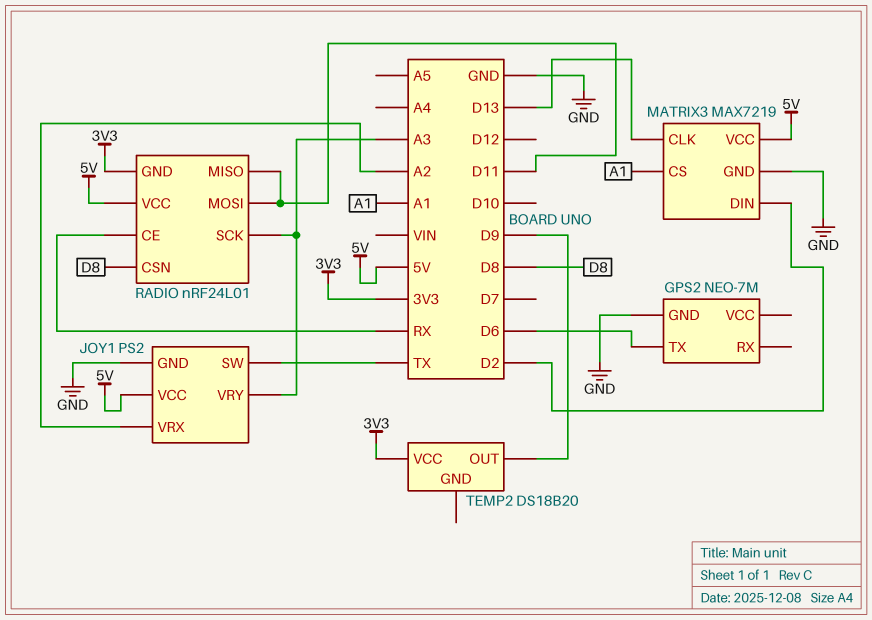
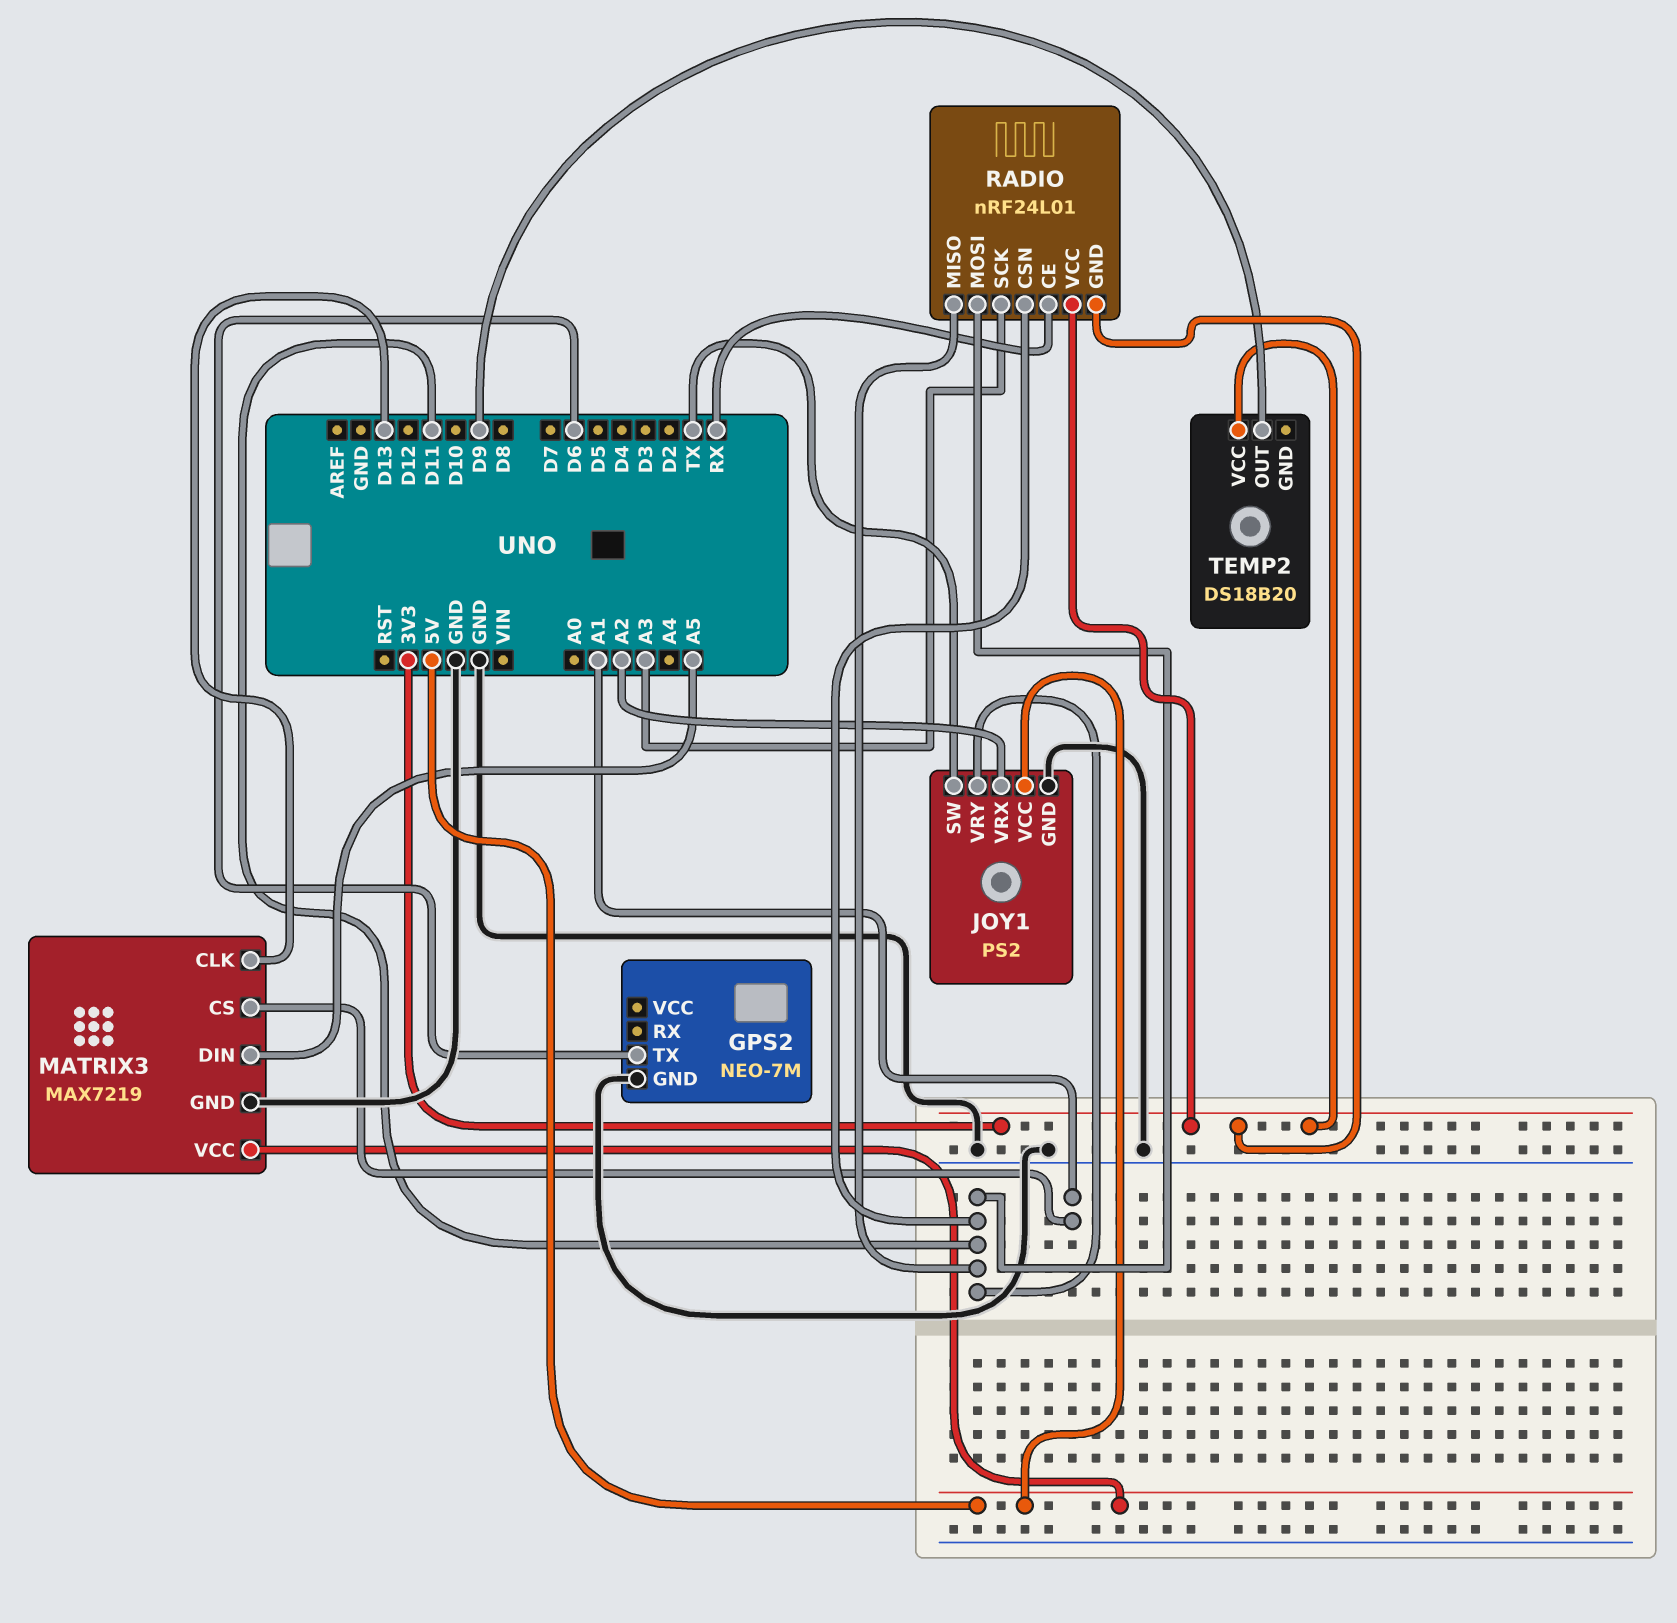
JOY1 pin VRY: A3 -> D11
MATRIX3 pin DIN: D2 -> A5
RADIO pin CSN: D8 -> D11
RADIO pin VCC: 5V -> 3V3

